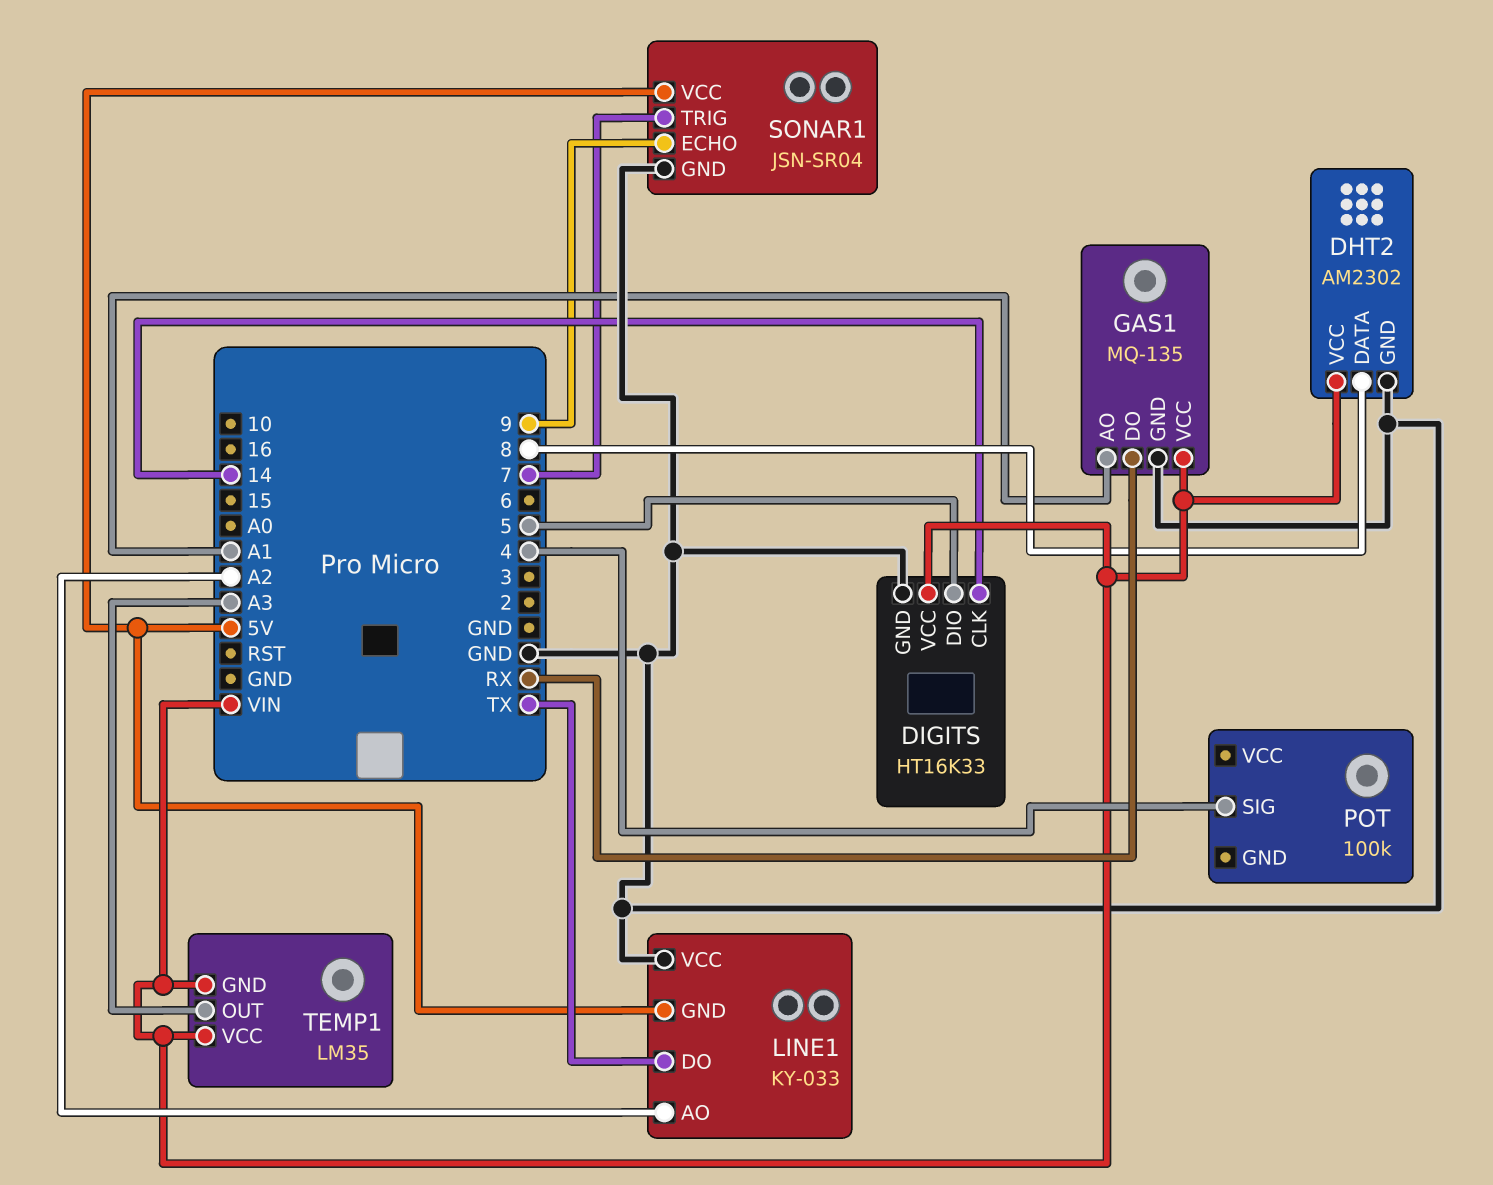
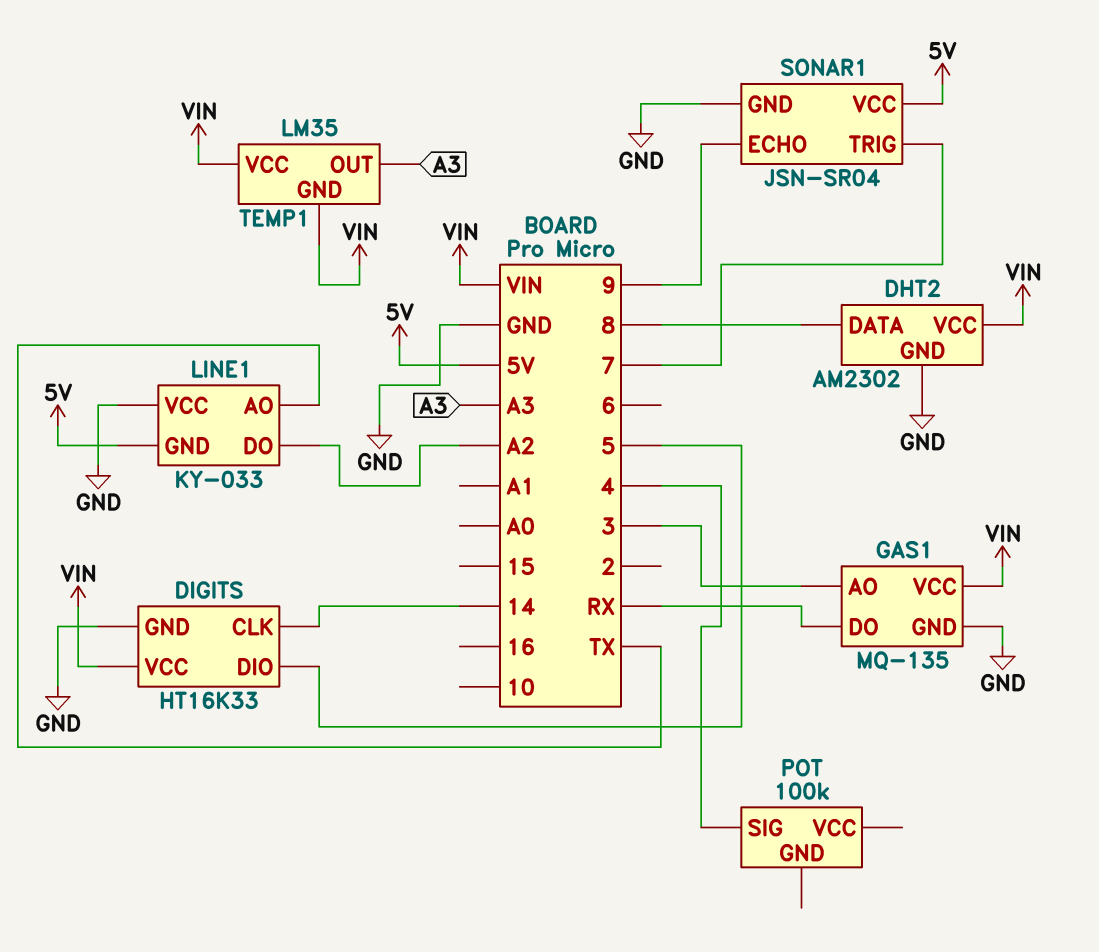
GAS1 pin AO: A1 -> 3
LINE1 pin AO: A2 -> TX
LINE1 pin DO: TX -> A2

